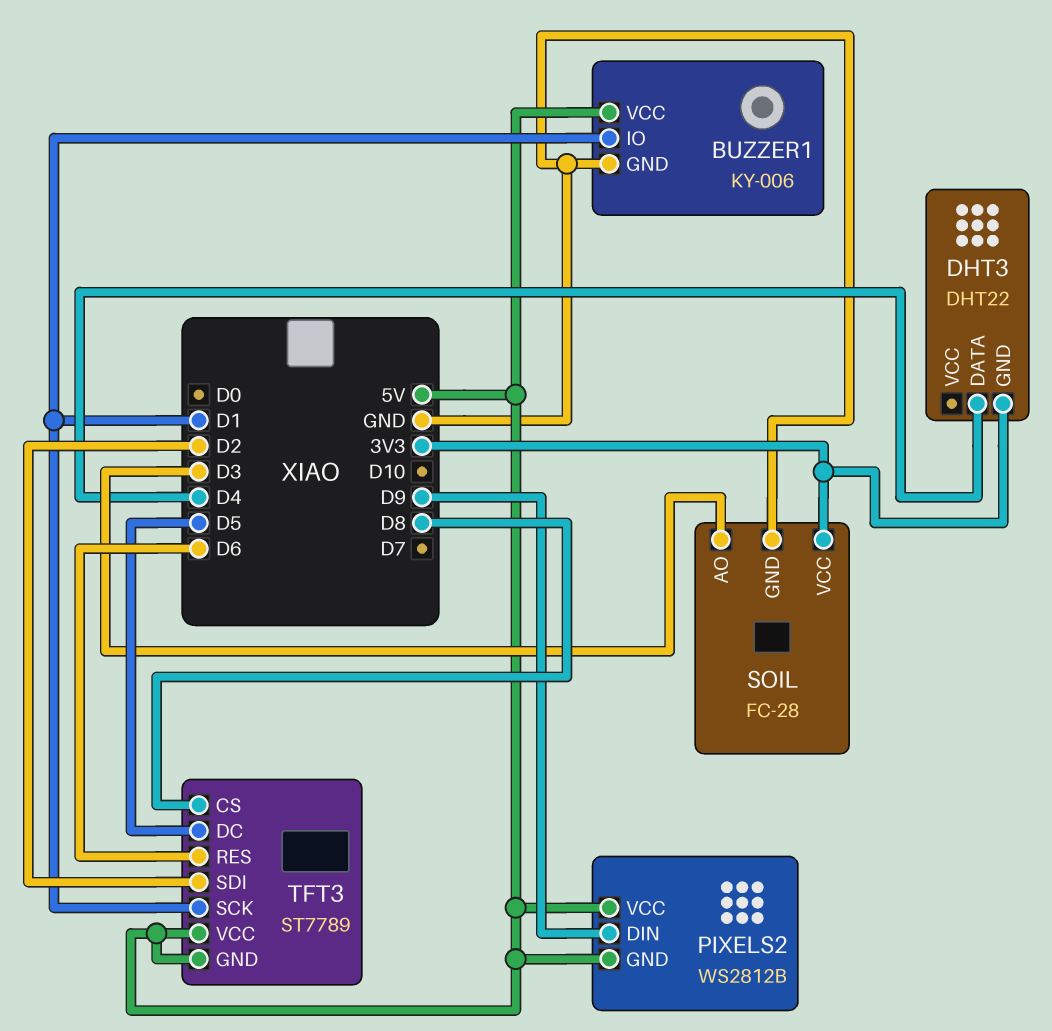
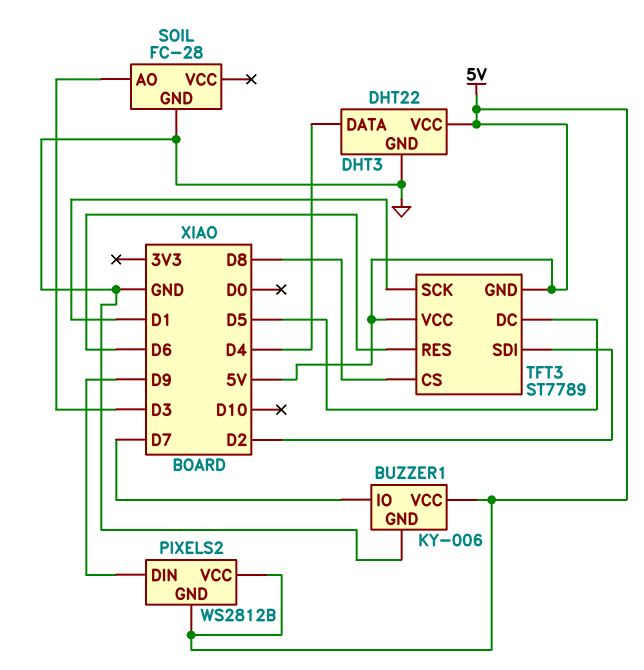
BUZZER1 pin IO: D1 -> D7
DHT3 pin GND: 3V3 -> GND
DHT3 pin VCC: none -> 5V
SOIL pin VCC: 3V3 -> none

